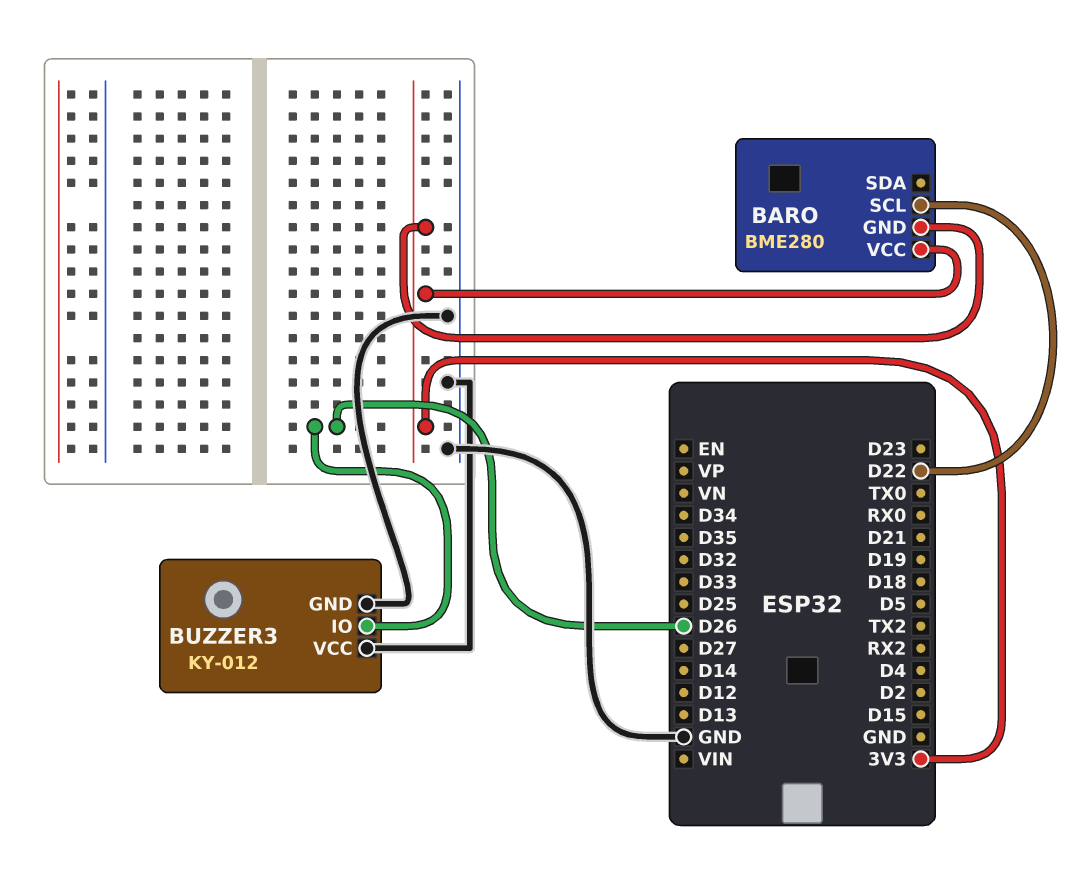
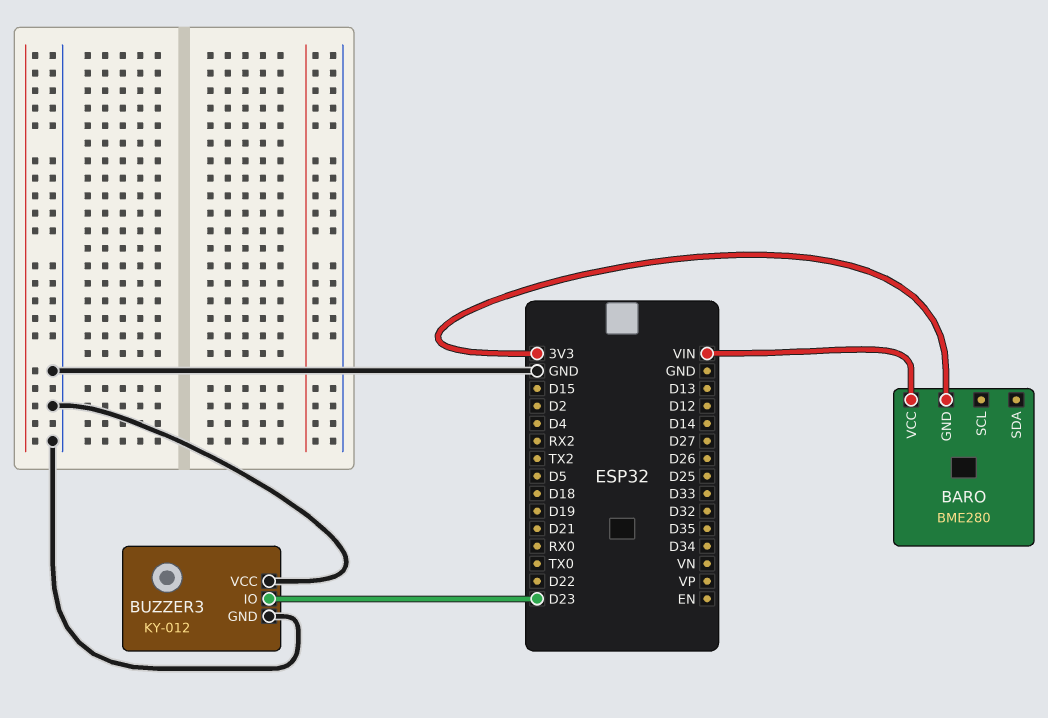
BARO pin SCL: D22 -> none
BARO pin VCC: 3V3 -> VIN
BUZZER3 pin IO: D26 -> D23

